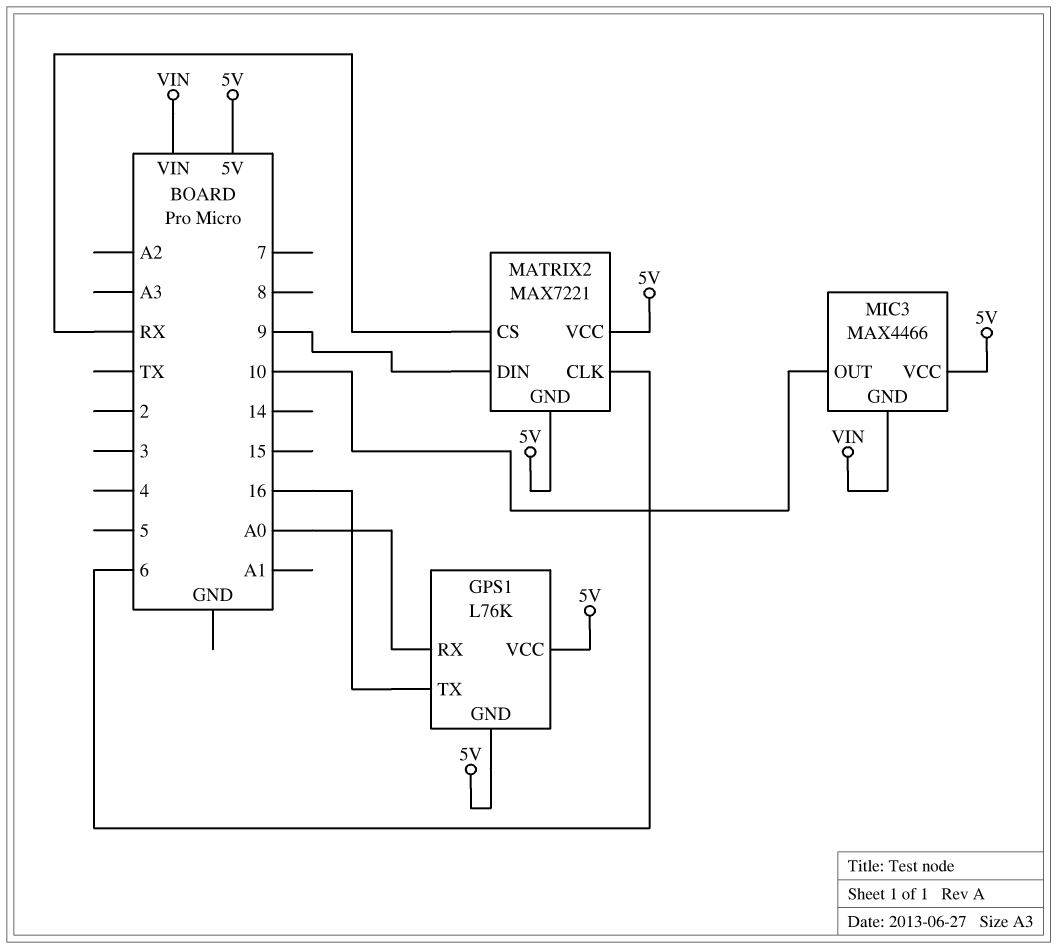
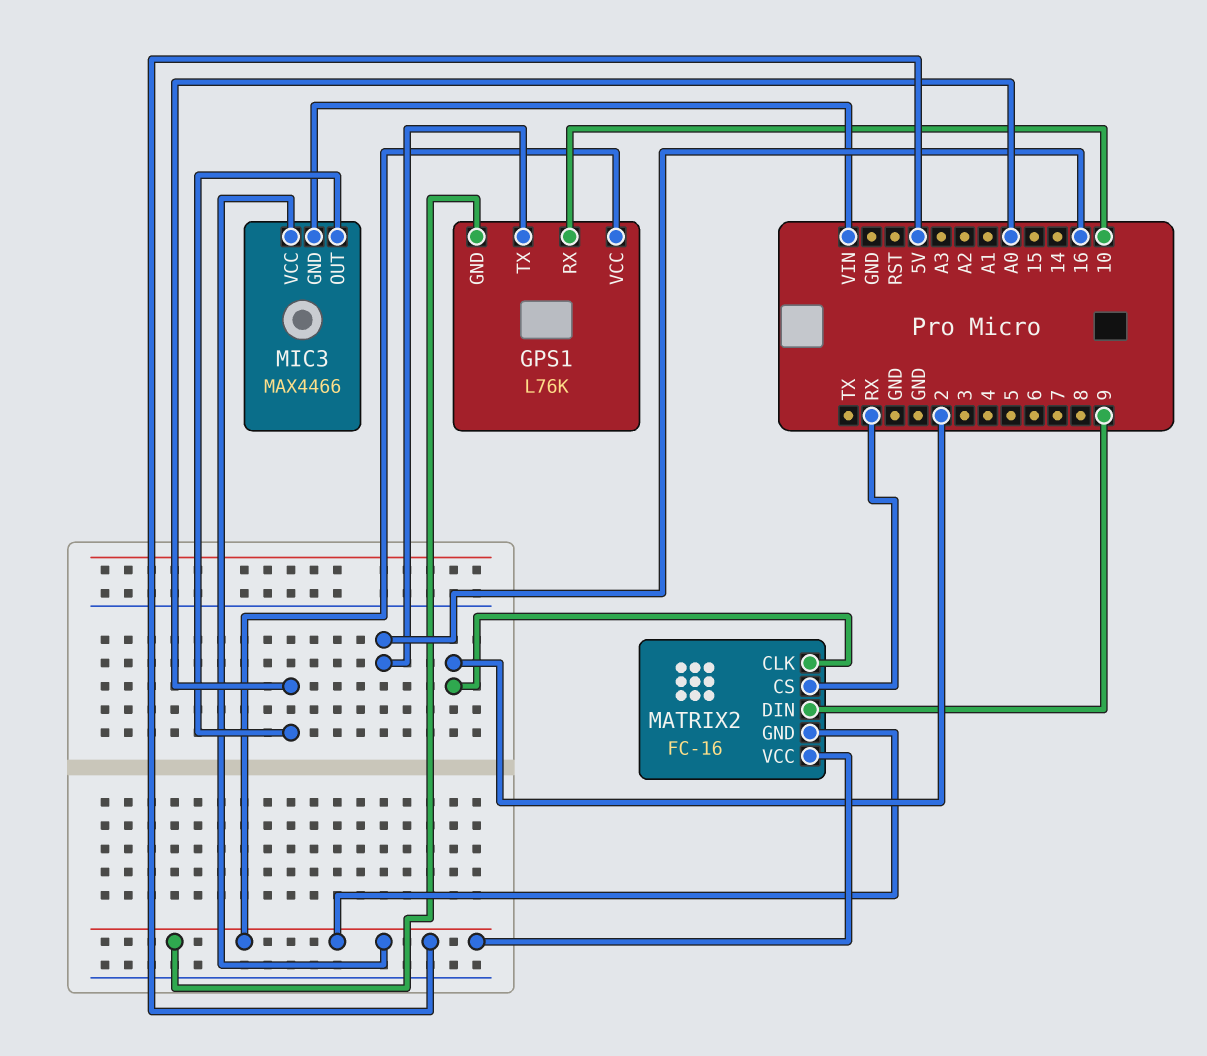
GPS1 pin RX: A0 -> 10
MATRIX2: MAX7221 -> FC-16
MATRIX2 pin CLK: 6 -> 2
MIC3 pin OUT: 10 -> A0

